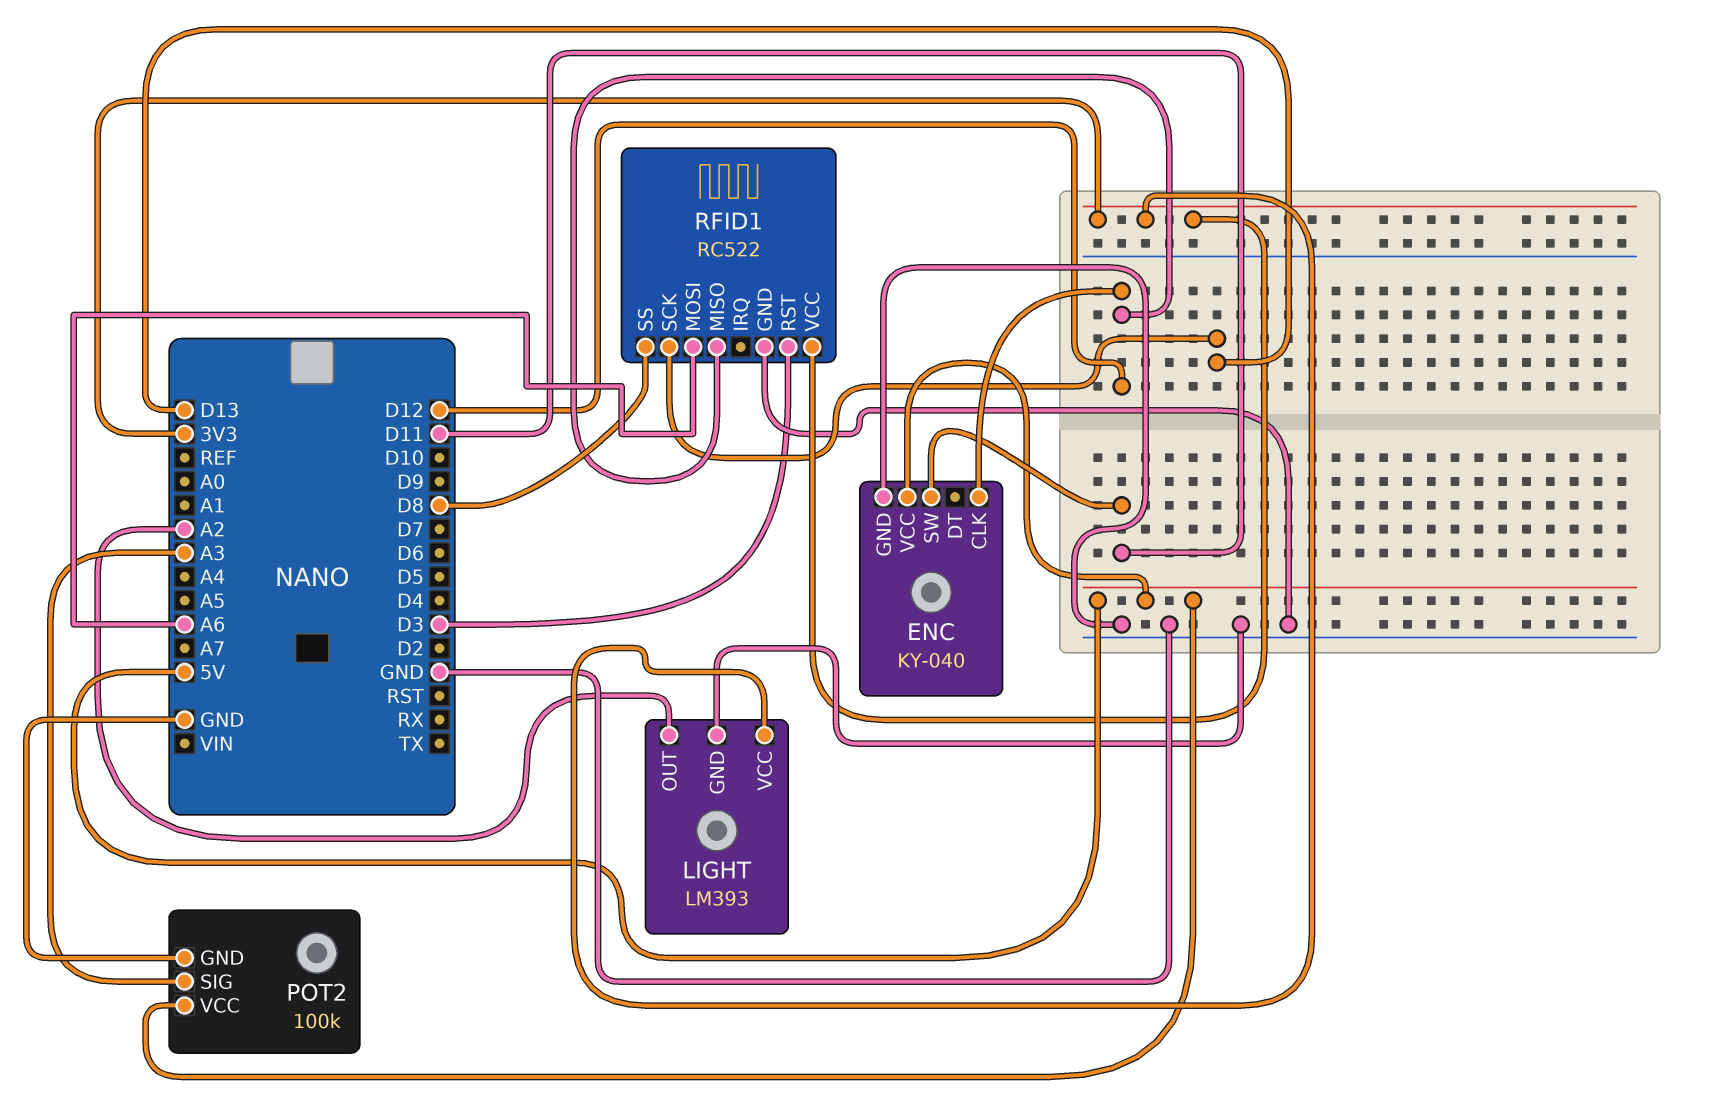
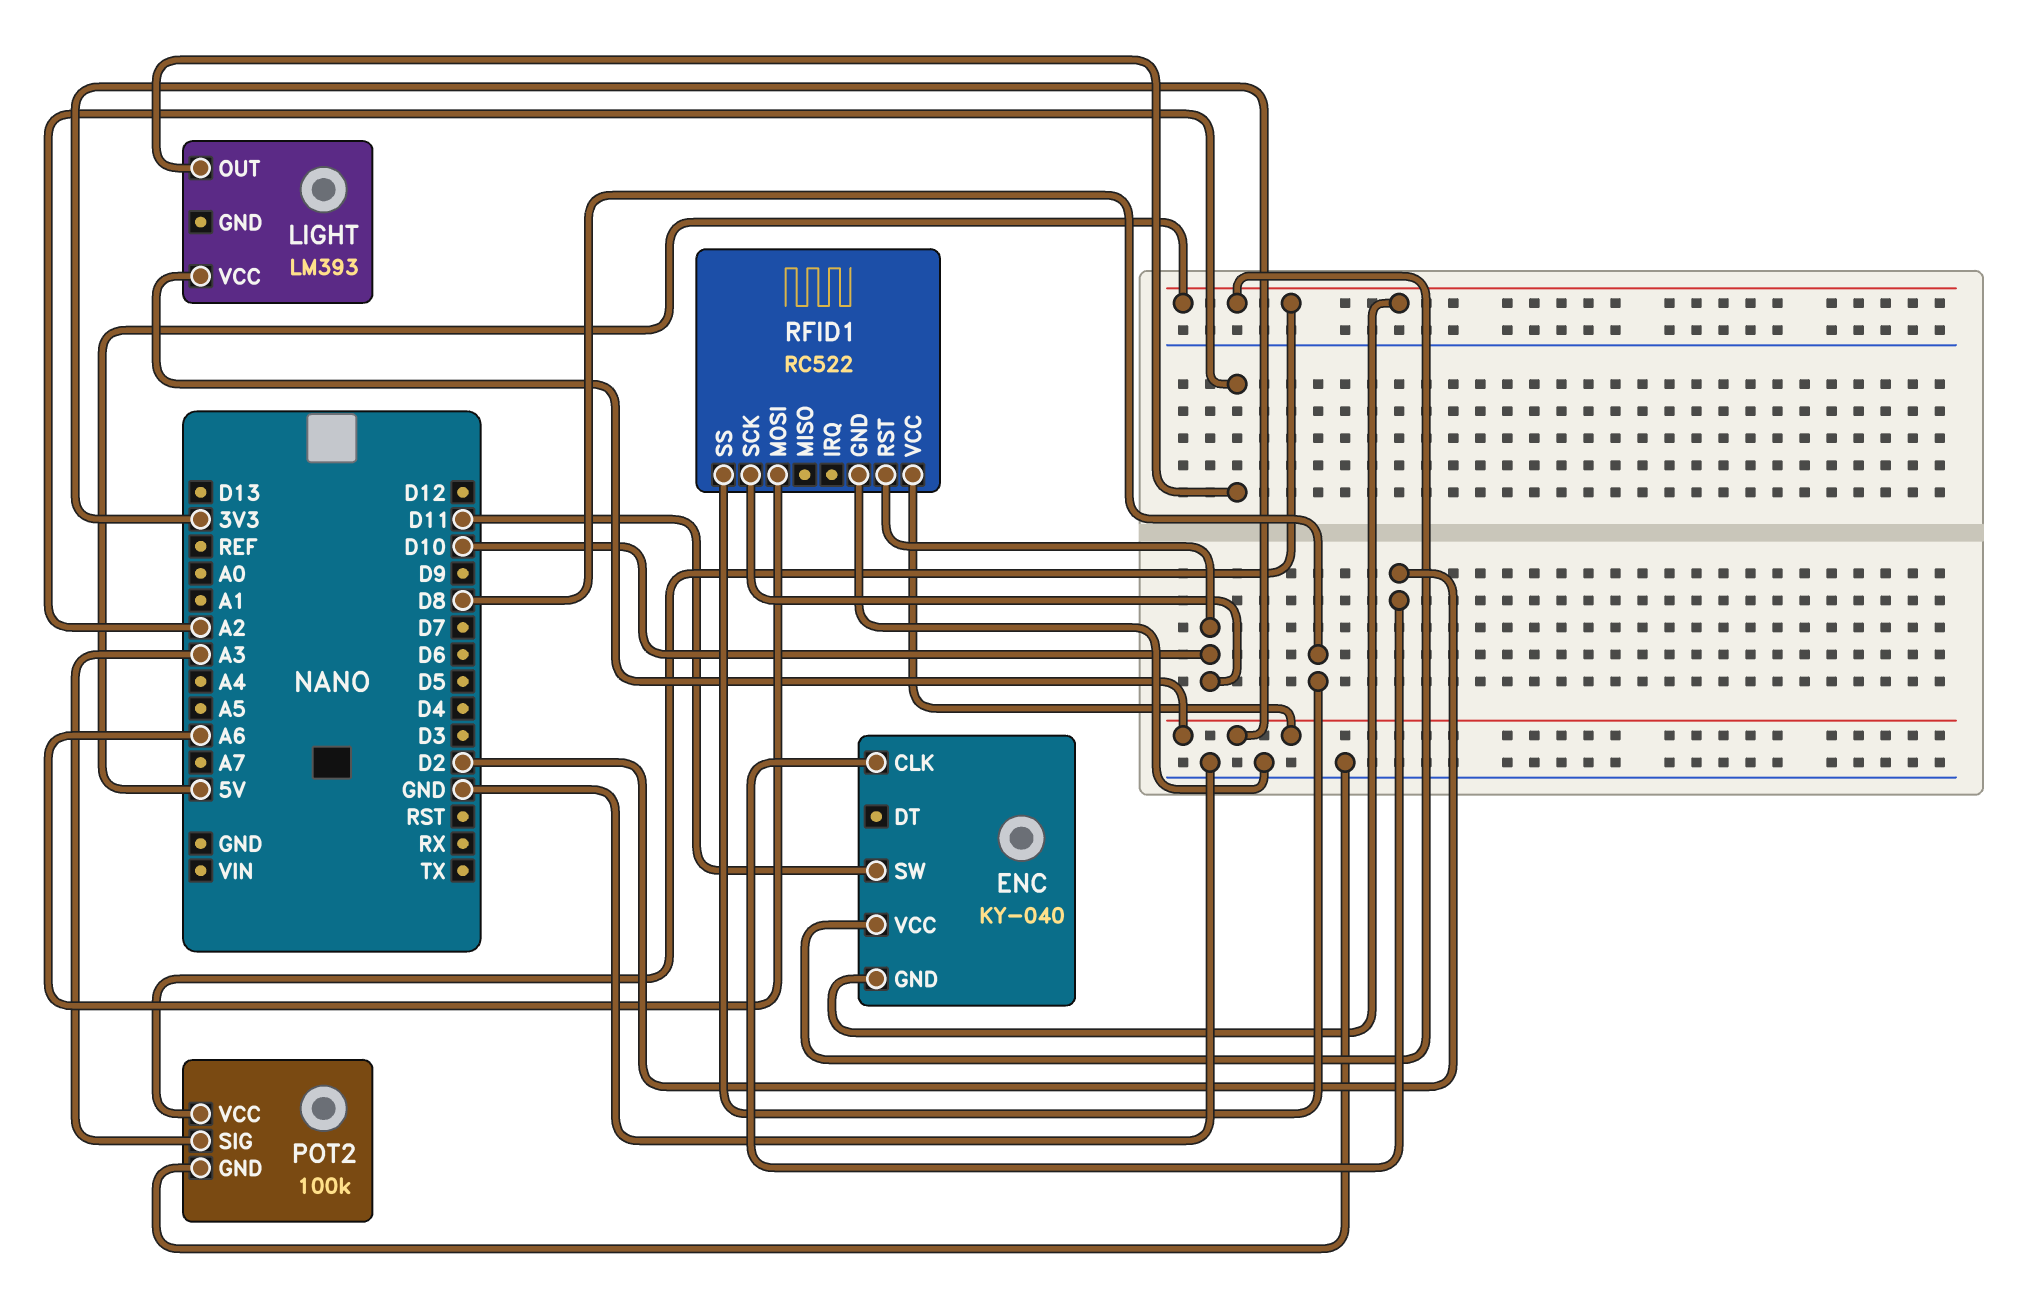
ENC pin CLK: D12 -> D2
ENC pin GND: GND -> 5V
LIGHT pin GND: GND -> none
RFID1 pin MISO: D12 -> none
RFID1 pin RST: D3 -> D10
RFID1 pin SCK: D13 -> D10

